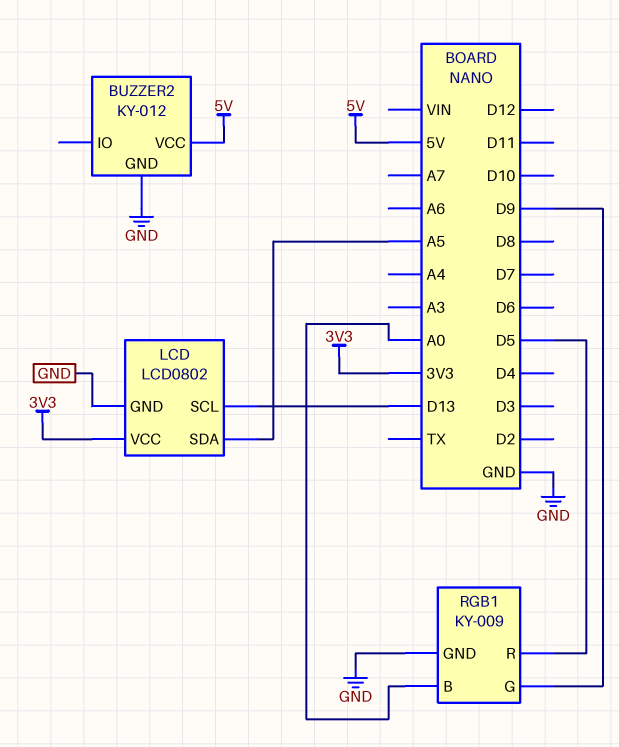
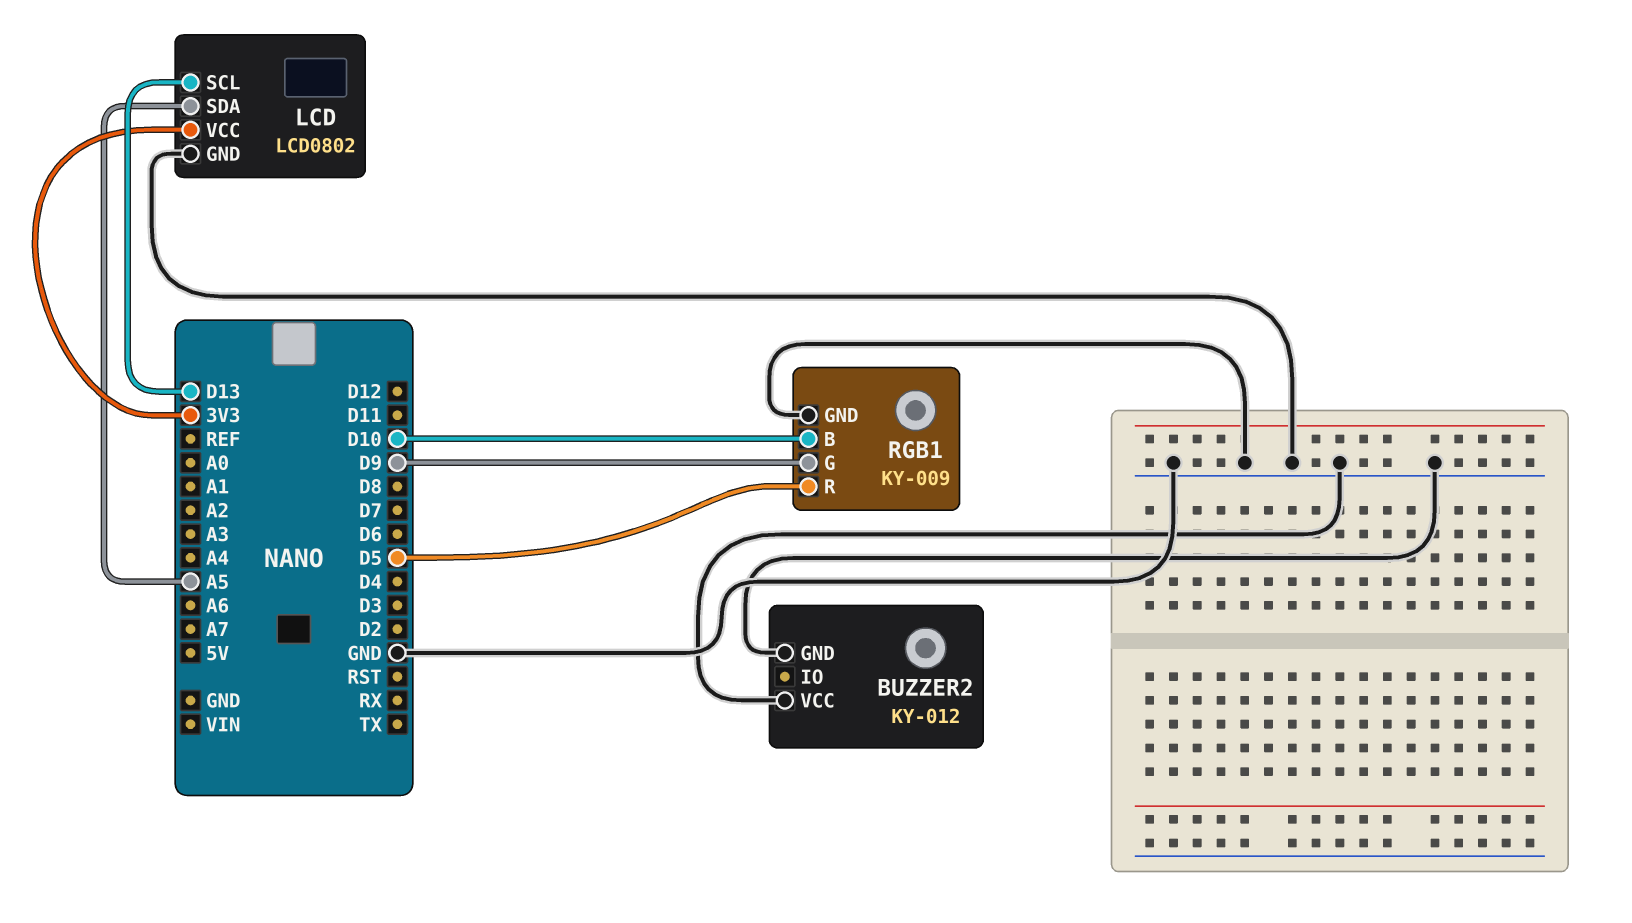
BUZZER2 pin VCC: 5V -> GND
RGB1 pin B: A0 -> D10

